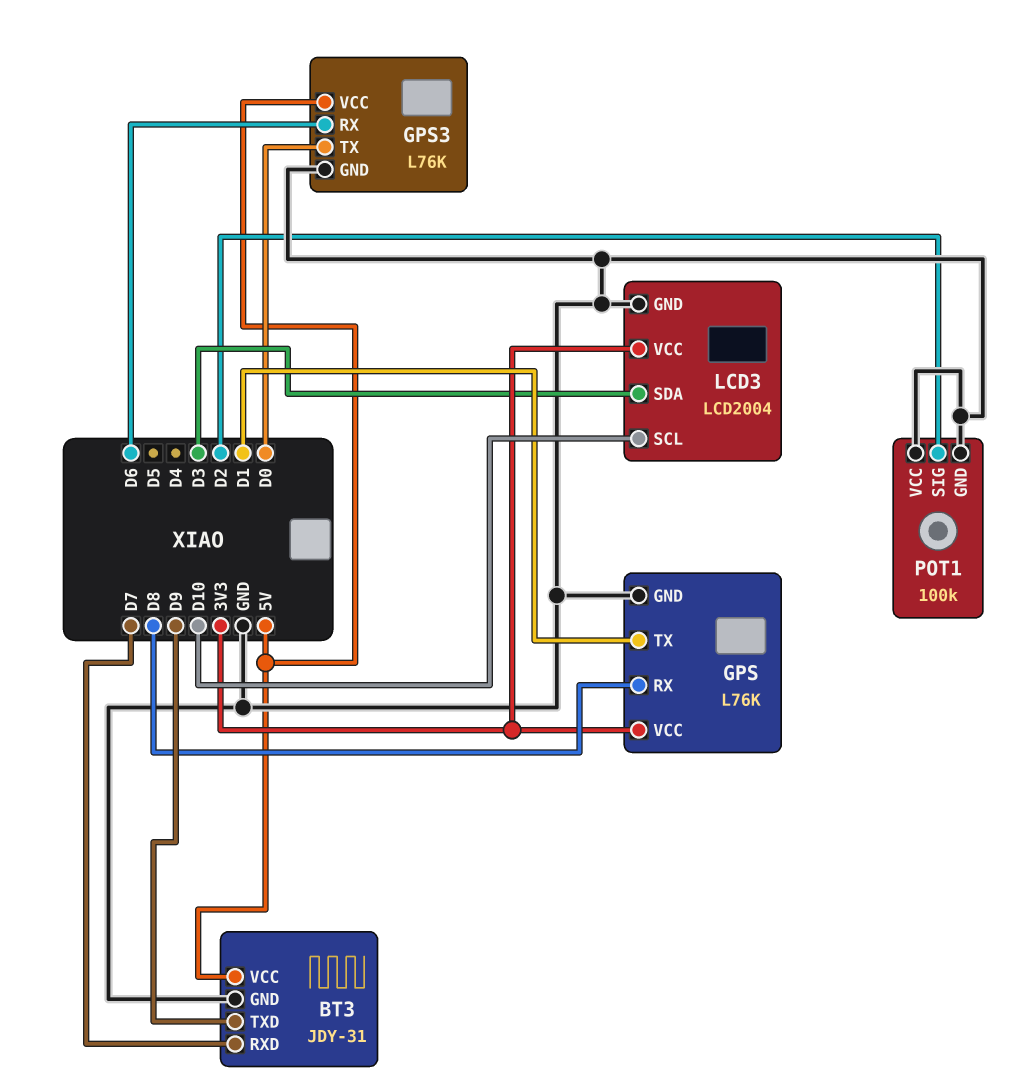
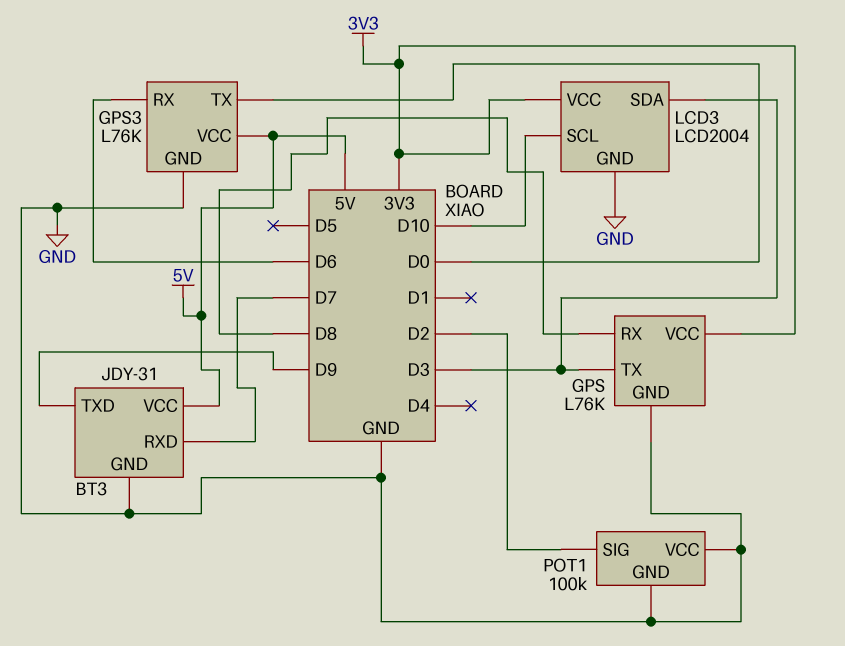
GPS pin TX: D1 -> D3

